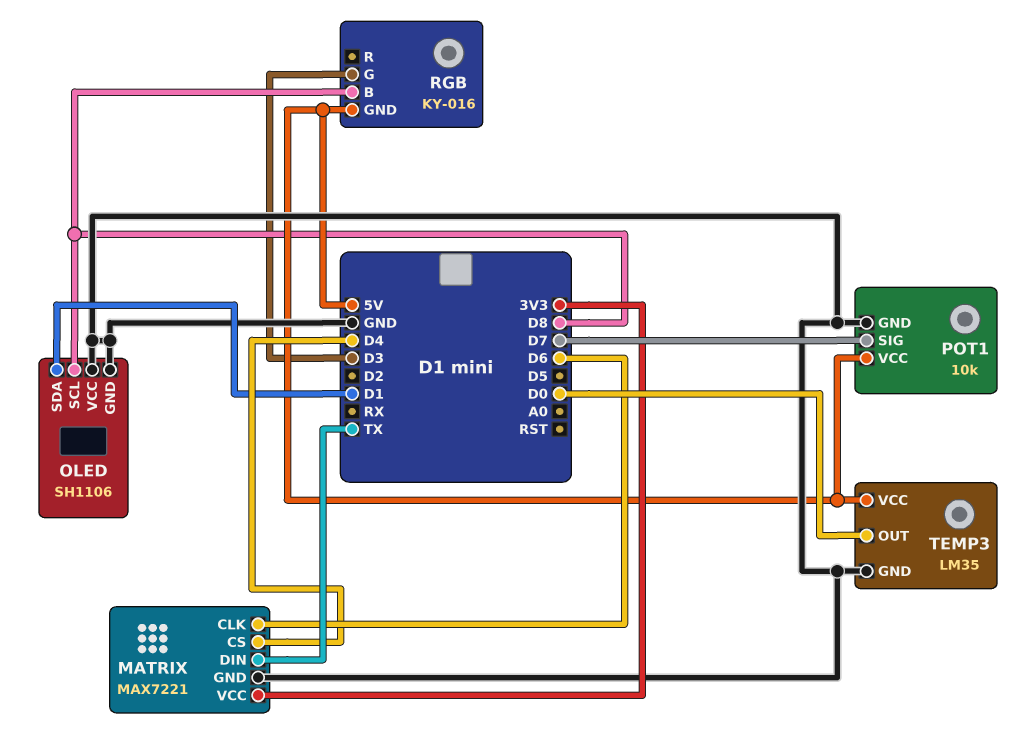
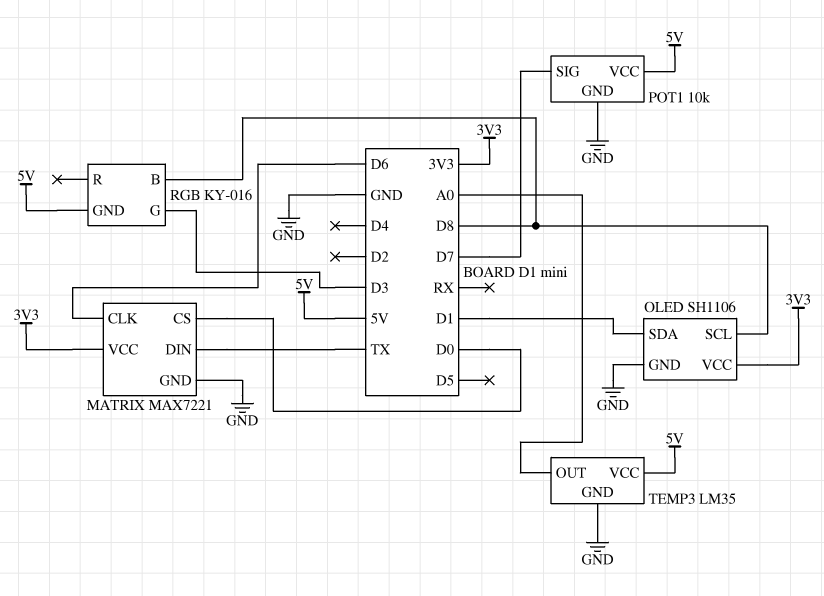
MATRIX pin CS: D4 -> D0
OLED pin VCC: GND -> 3V3
TEMP3 pin OUT: D0 -> A0

